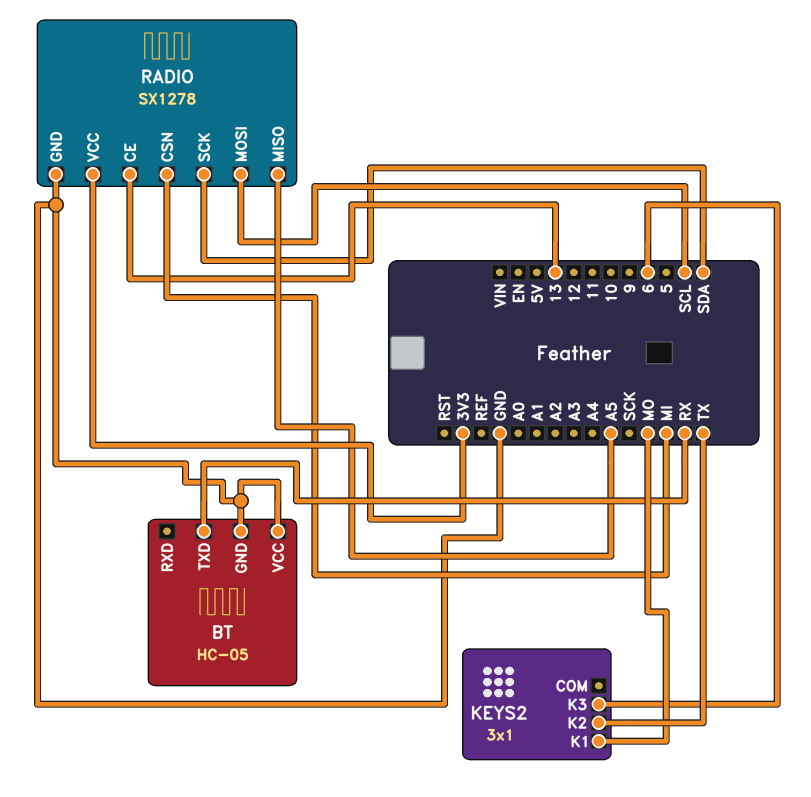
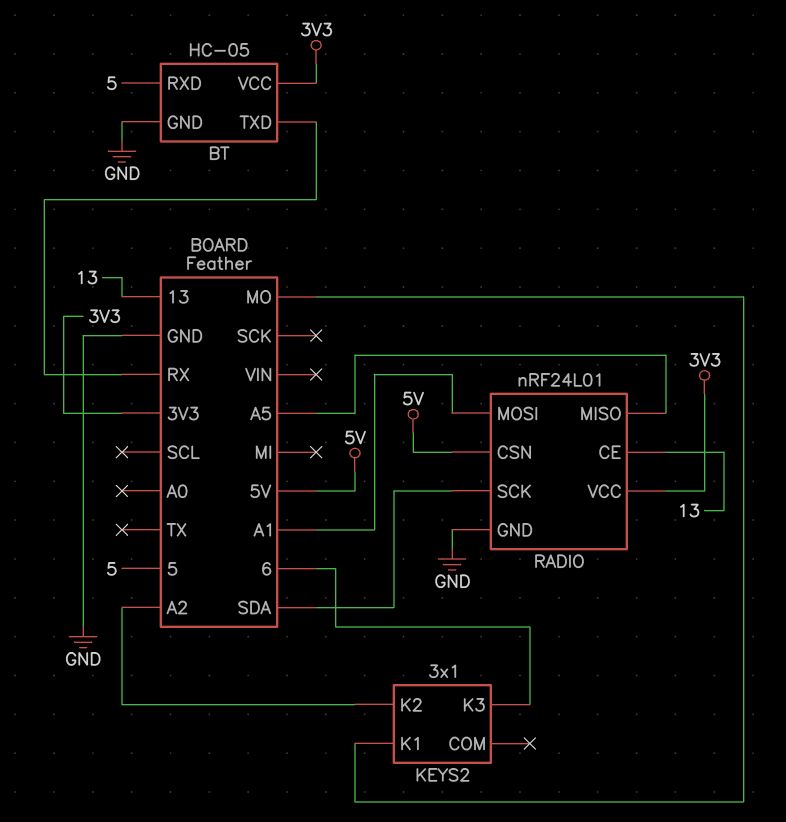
BT pin RXD: none -> 5
BT pin VCC: GND -> 3V3
KEYS2 pin K2: TX -> A2
RADIO: SX1278 -> nRF24L01
RADIO pin CSN: MI -> 5V
RADIO pin MOSI: SCL -> A1

